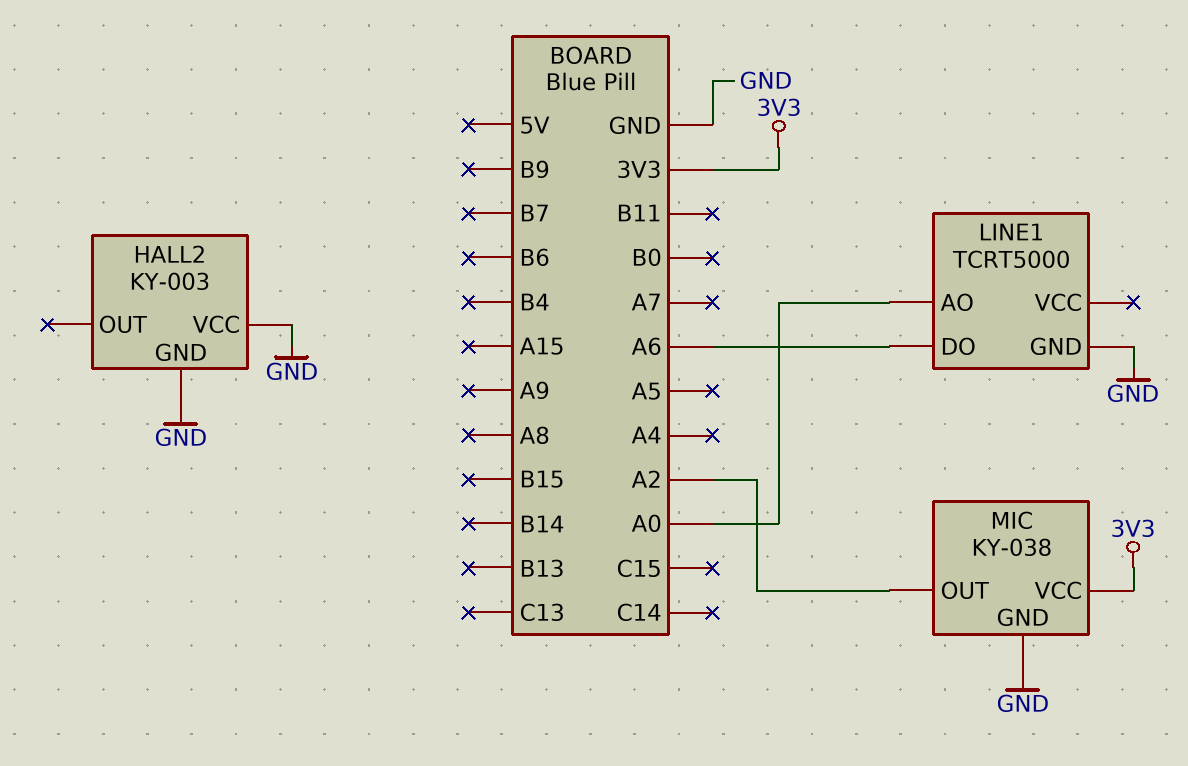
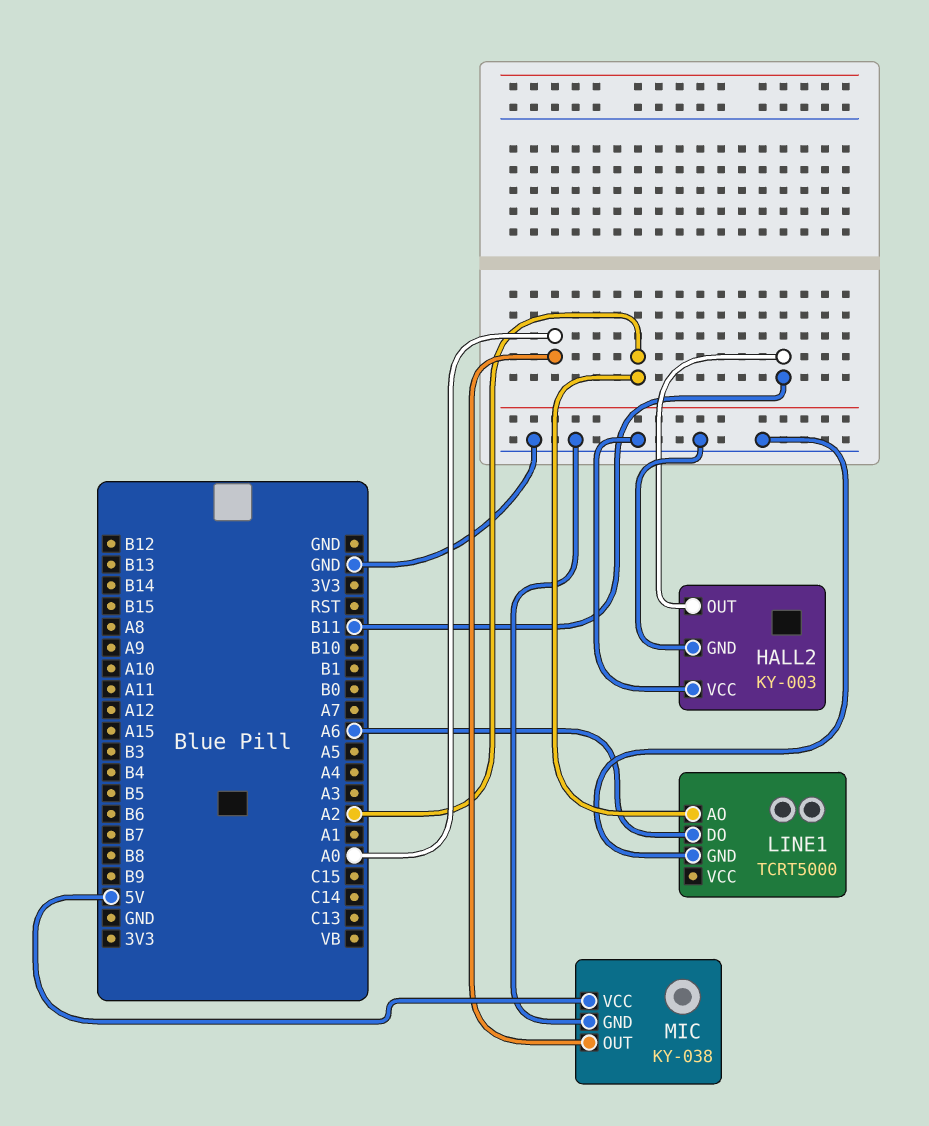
HALL2 pin OUT: none -> B11
LINE1 pin AO: A0 -> A2
MIC pin OUT: A2 -> A0
MIC pin VCC: 3V3 -> 5V

